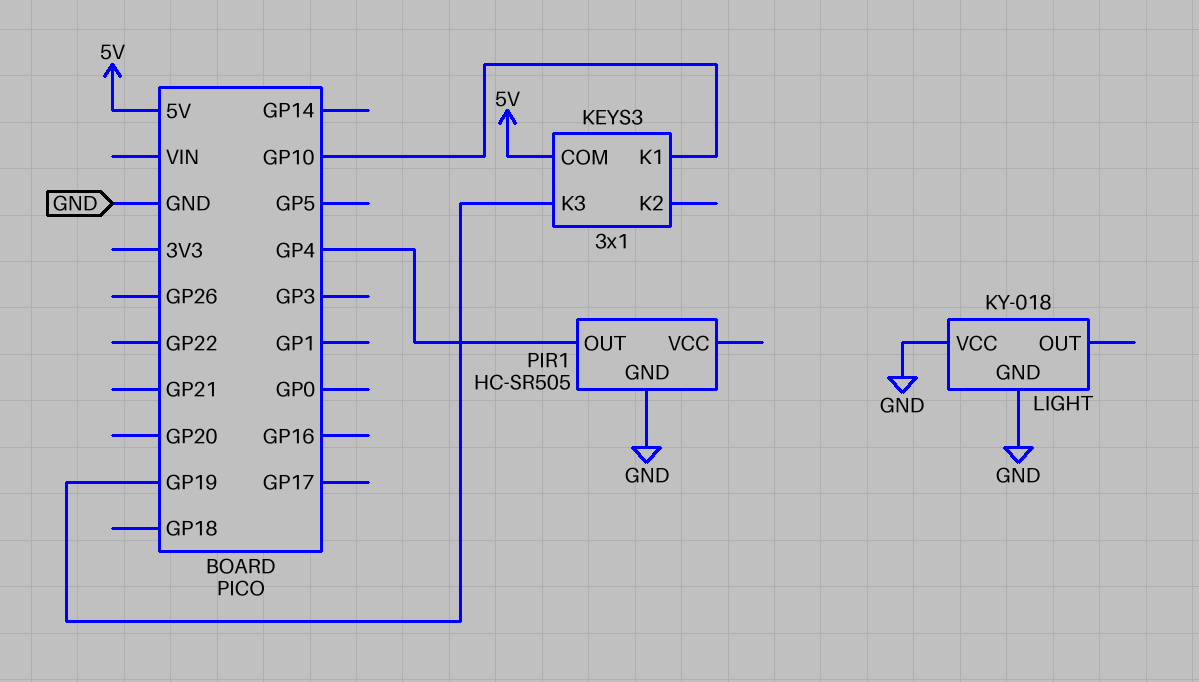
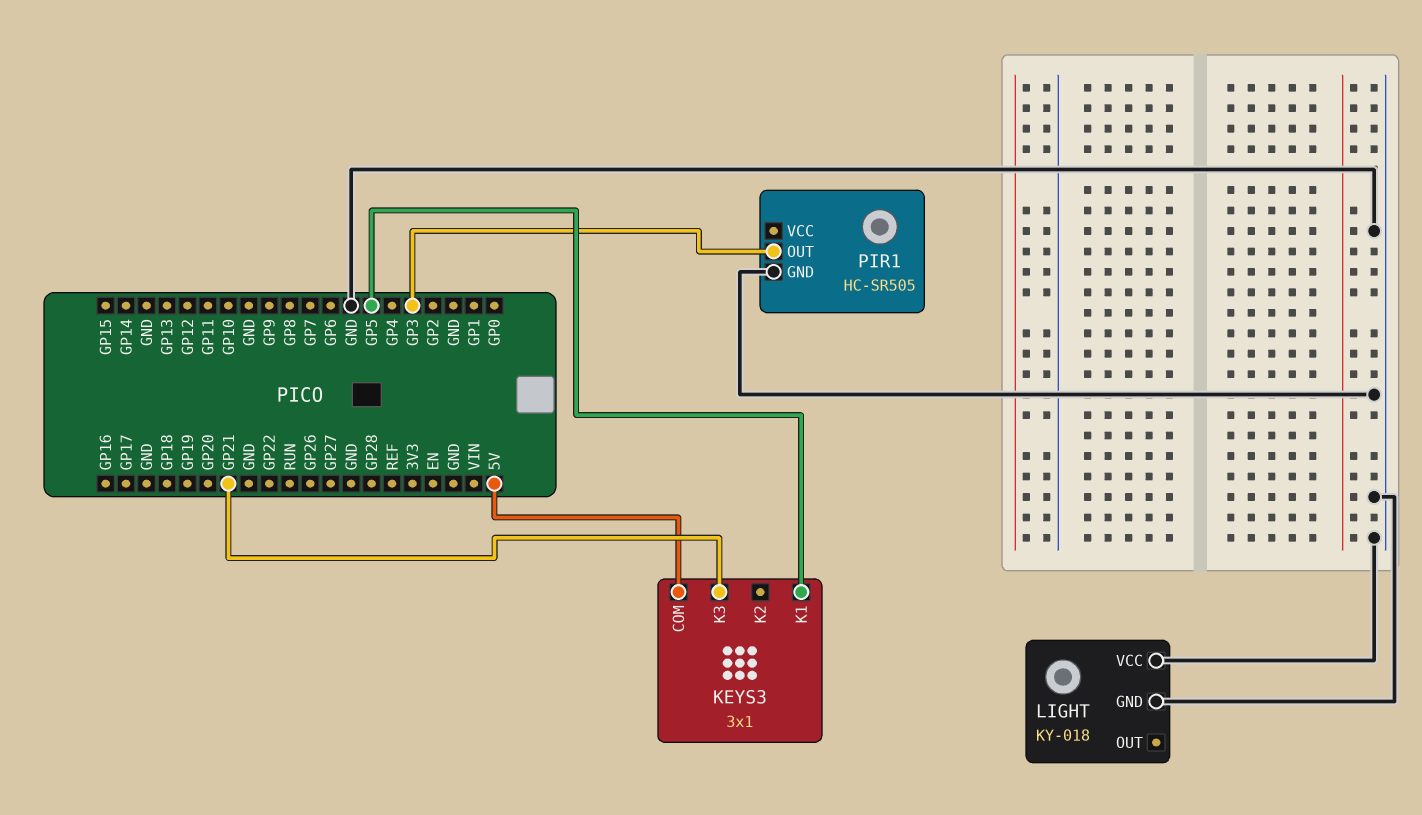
KEYS3 pin K1: GP10 -> GP5
KEYS3 pin K3: GP19 -> GP21
PIR1 pin OUT: GP4 -> GP3

